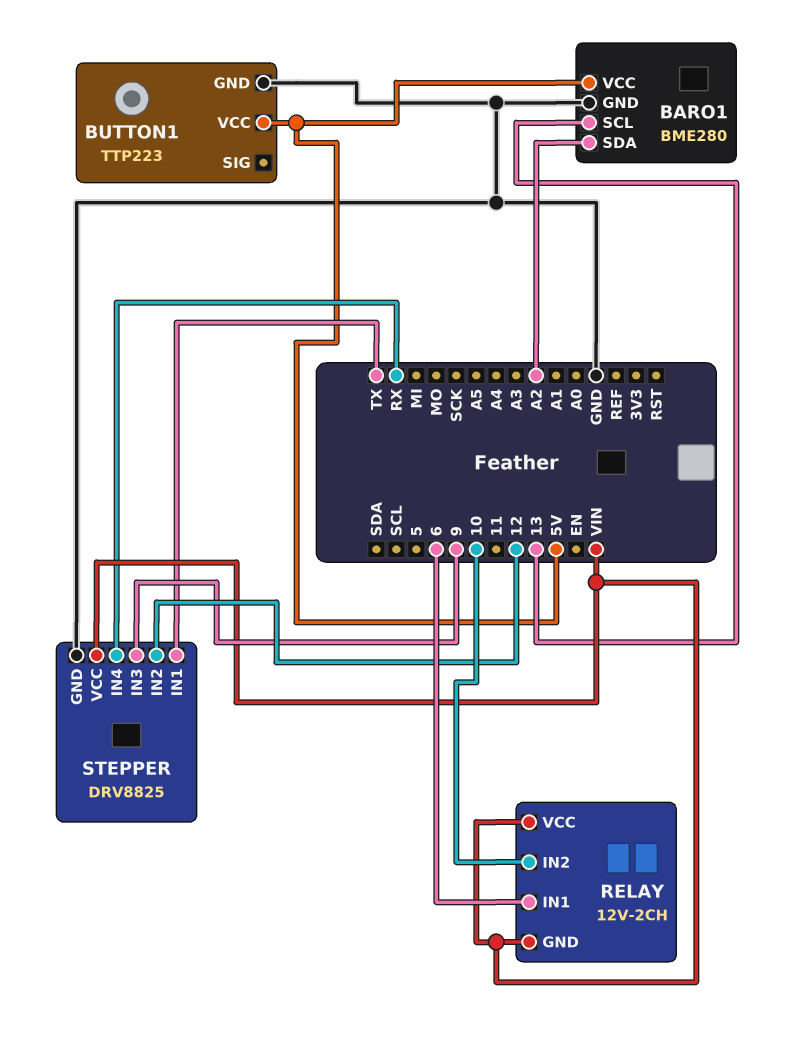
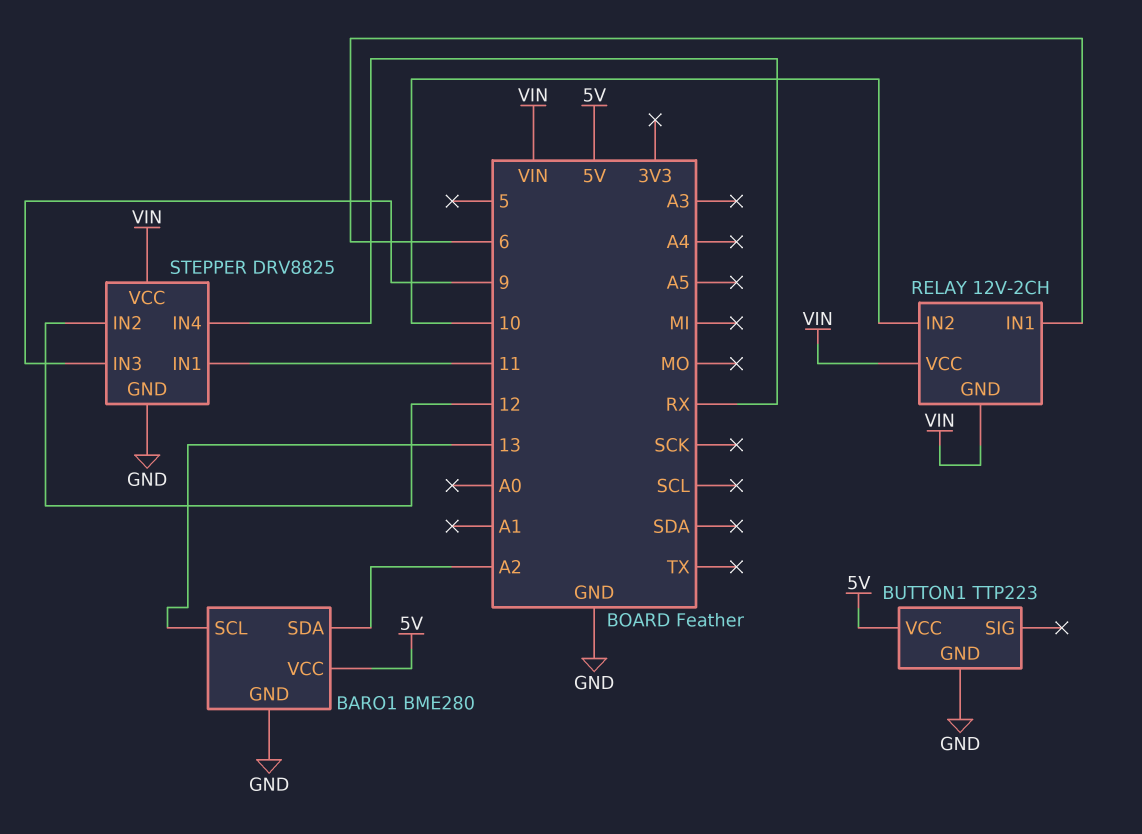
STEPPER pin IN1: TX -> 11

